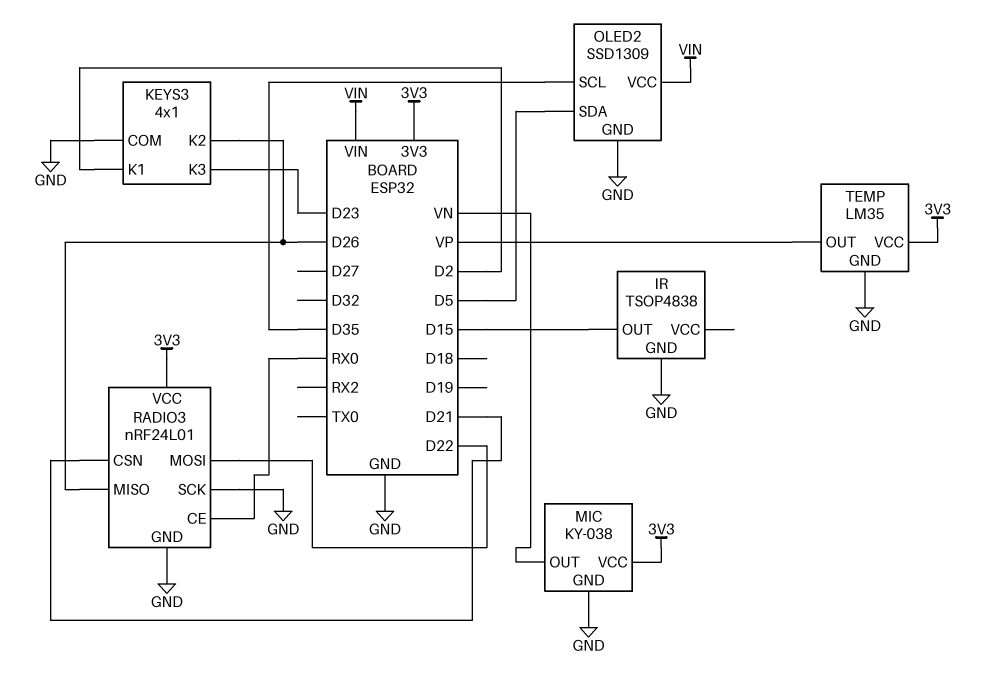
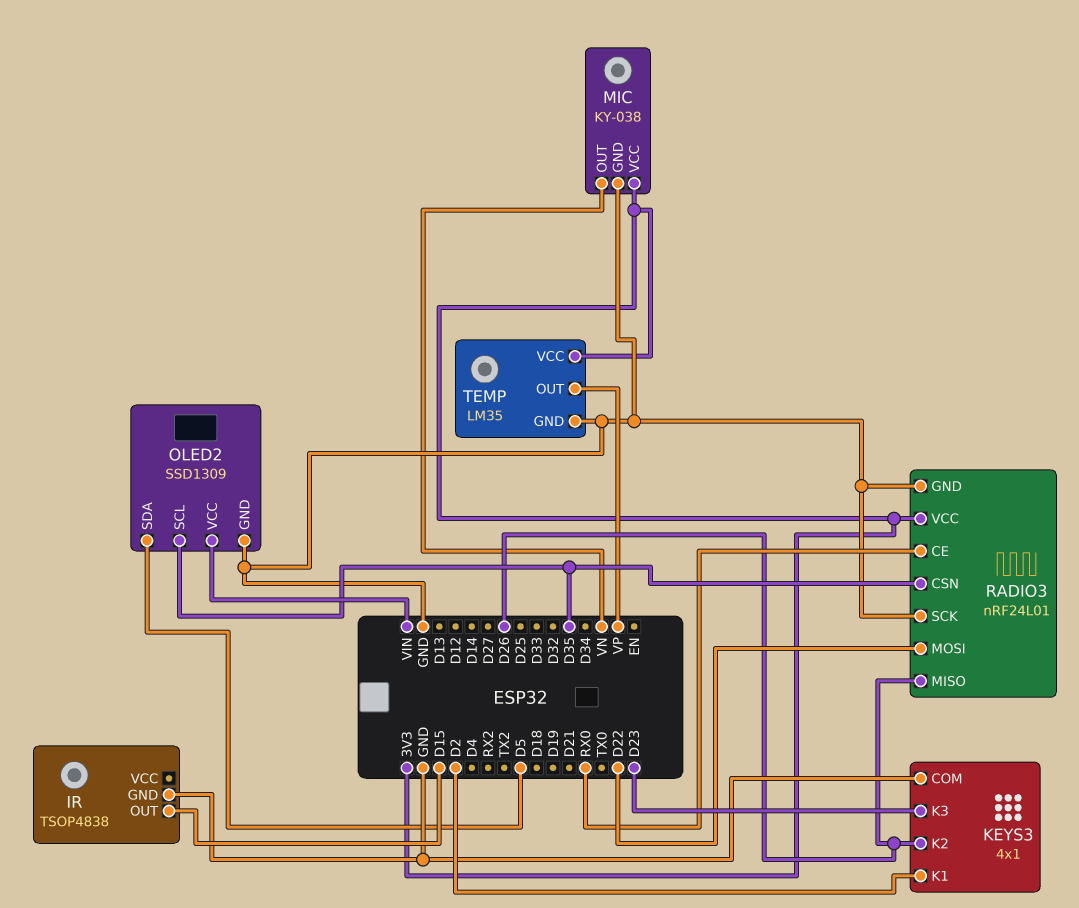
RADIO3 pin CSN: D21 -> D35

